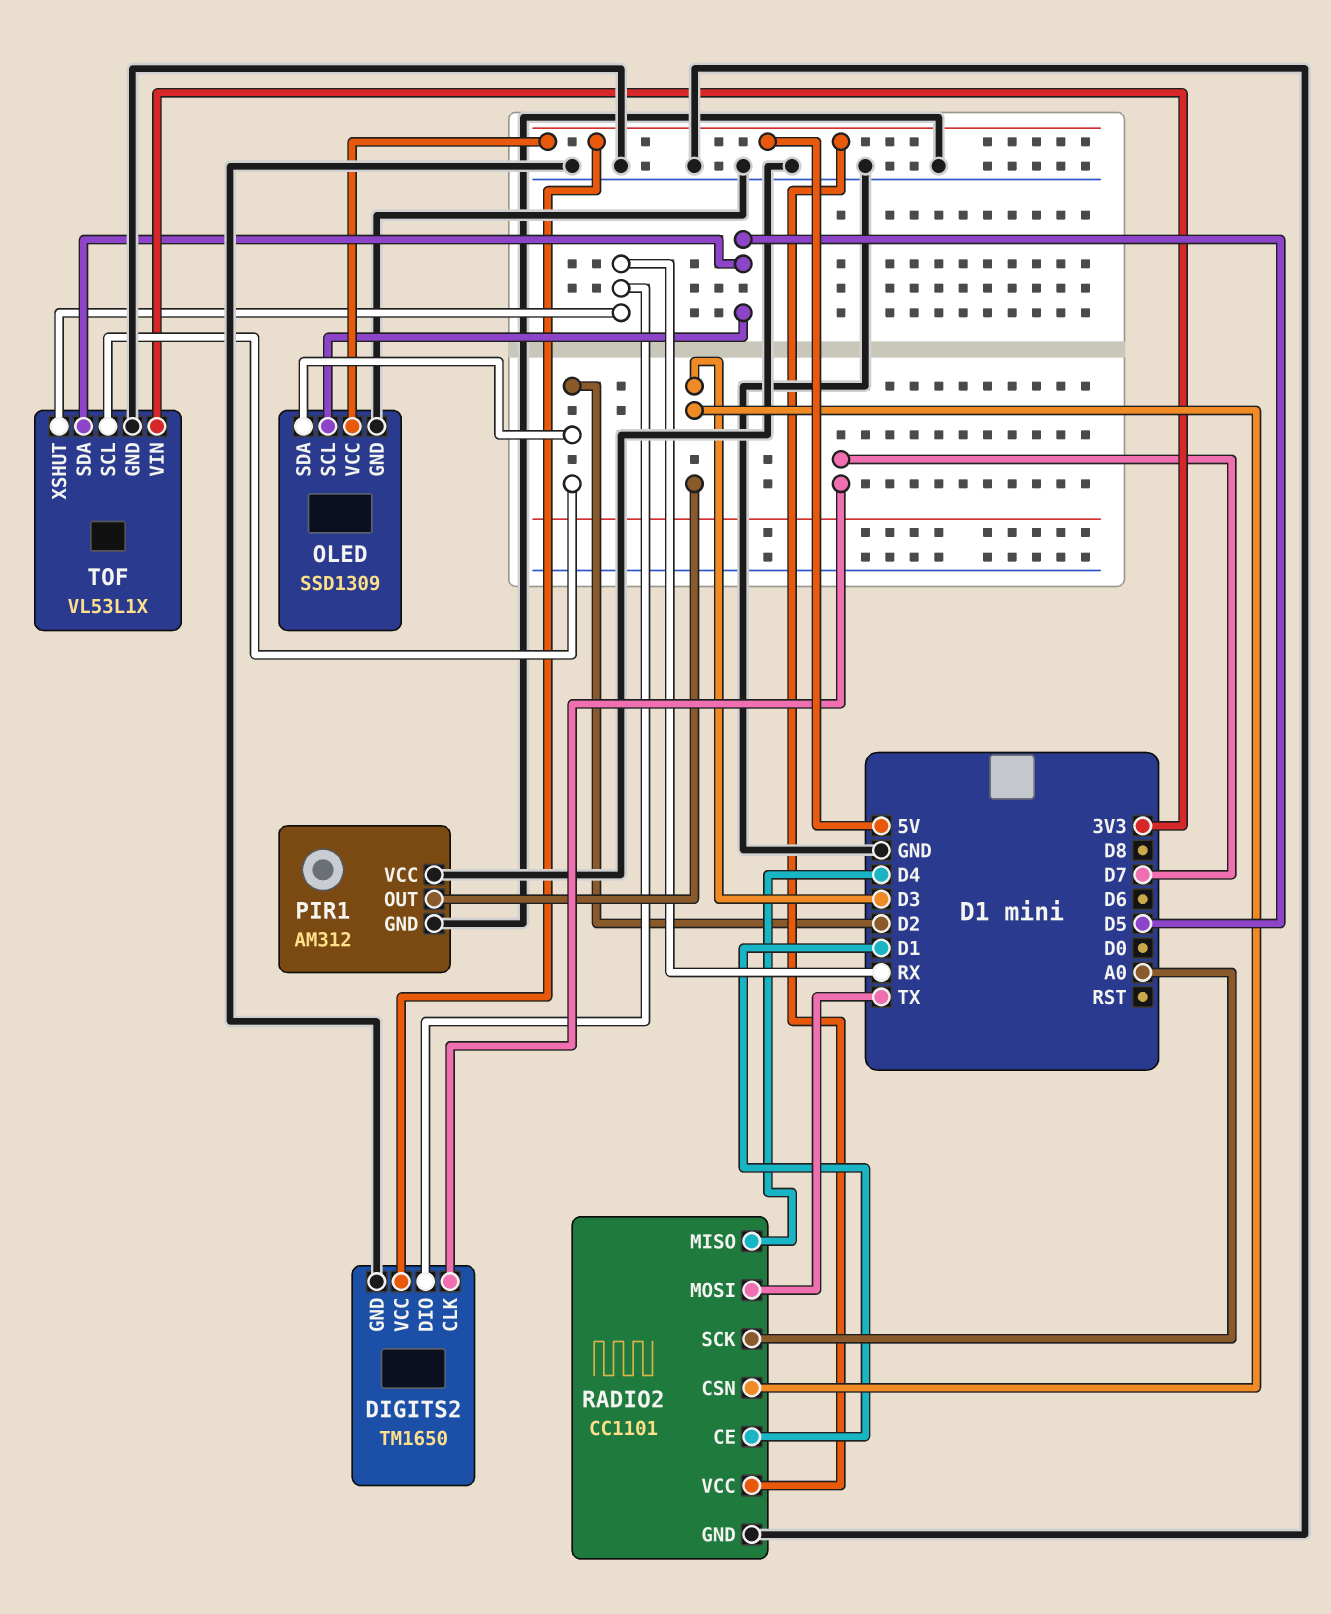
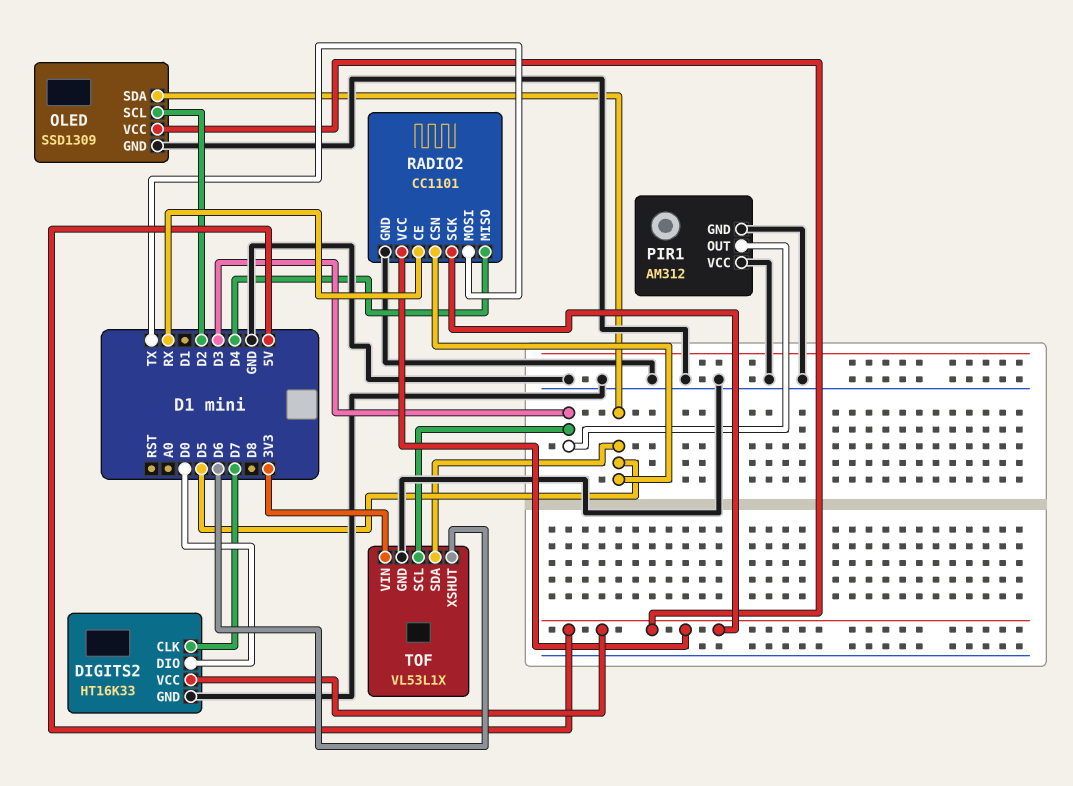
DIGITS2: TM1650 -> HT16K33
DIGITS2 pin DIO: RX -> D0
OLED pin SCL: D5 -> D2
OLED pin SDA: D2 -> D5
RADIO2 pin CE: D1 -> RX
RADIO2 pin CSN: D3 -> D5
RADIO2 pin SCK: A0 -> 5V
TOF pin SCL: D2 -> D3
TOF pin XSHUT: RX -> D6

